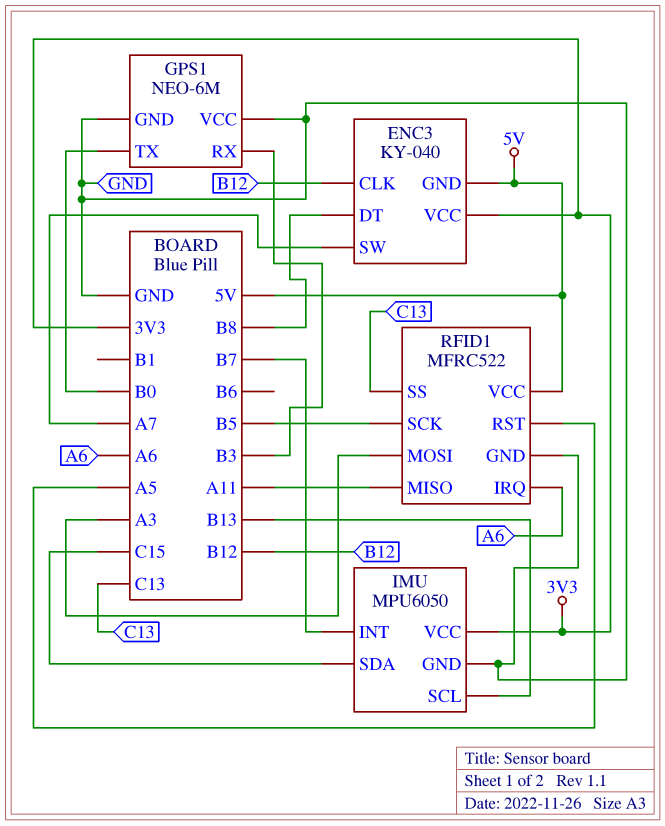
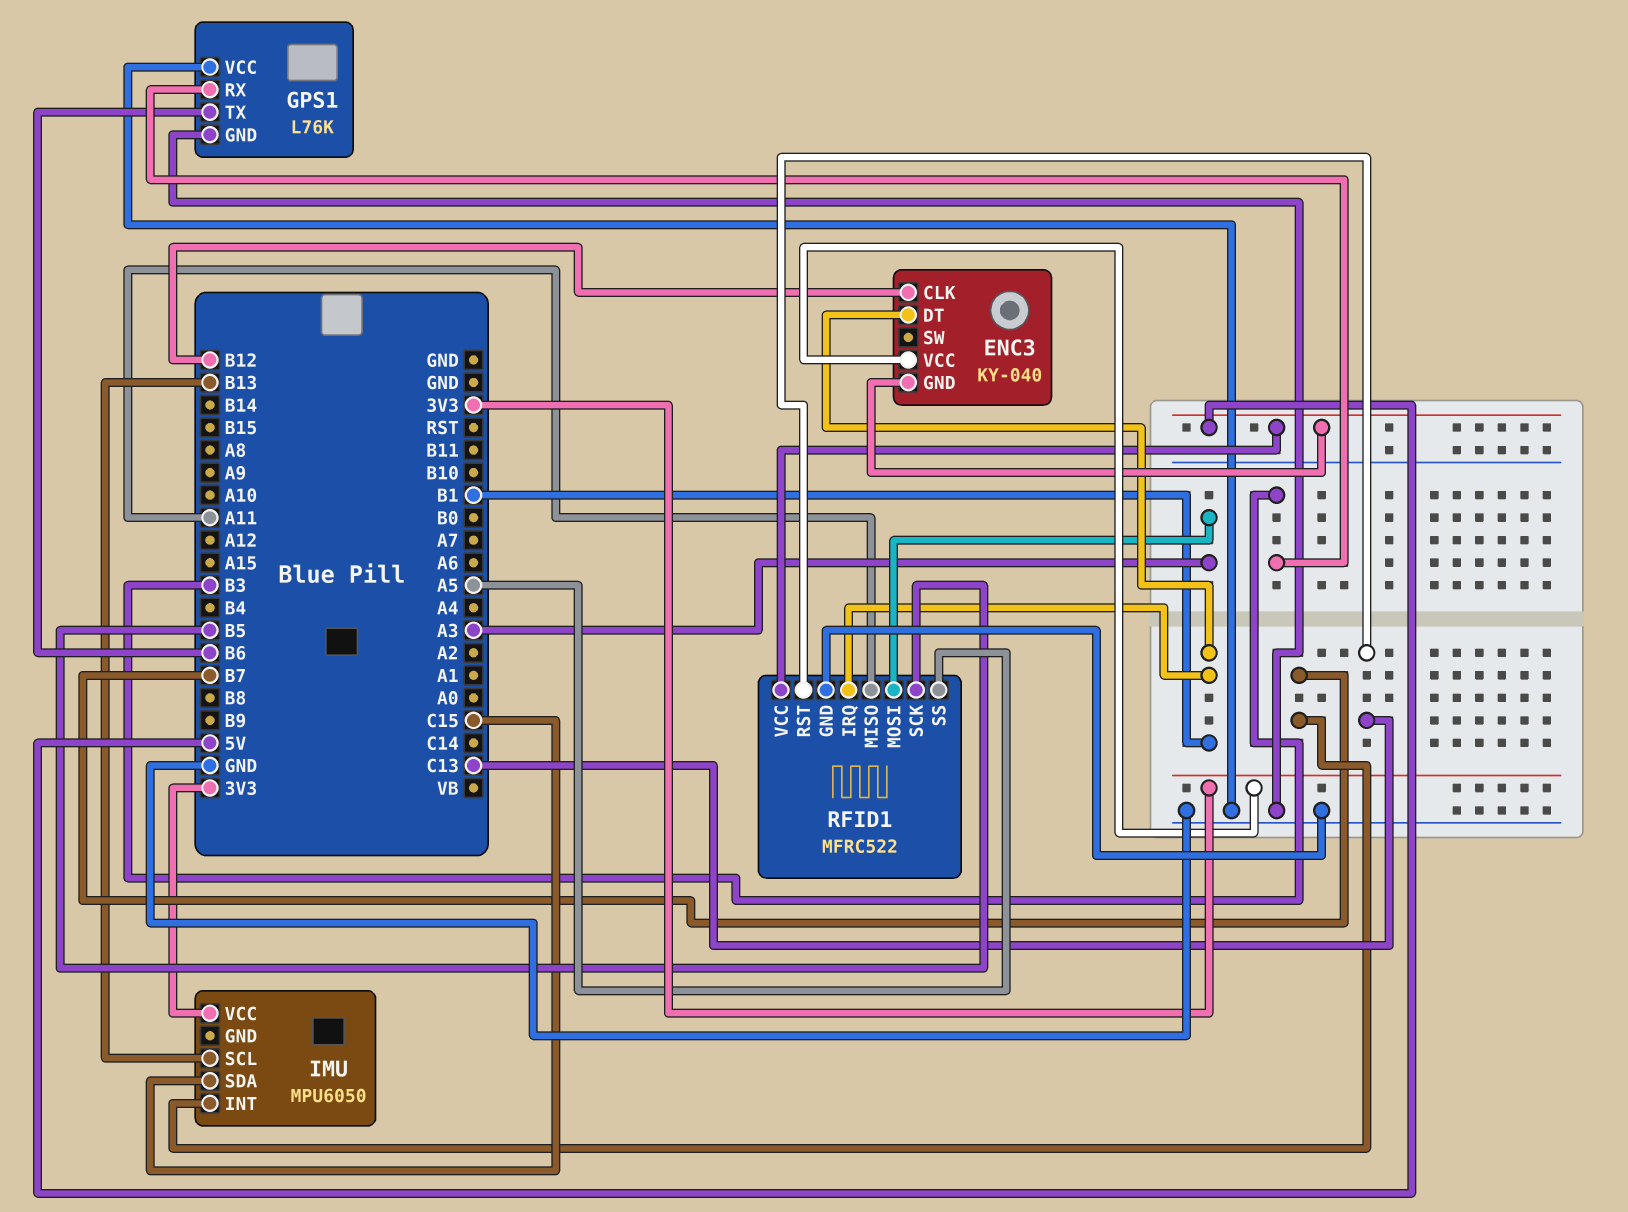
ENC3 pin DT: B8 -> B1
ENC3 pin SW: A7 -> none
GPS1: NEO-6M -> L76K
GPS1 pin TX: B0 -> B6
IMU pin GND: GND -> none
RFID1 pin IRQ: A6 -> B1
RFID1 pin RST: A5 -> C13
RFID1 pin SS: C13 -> A5

